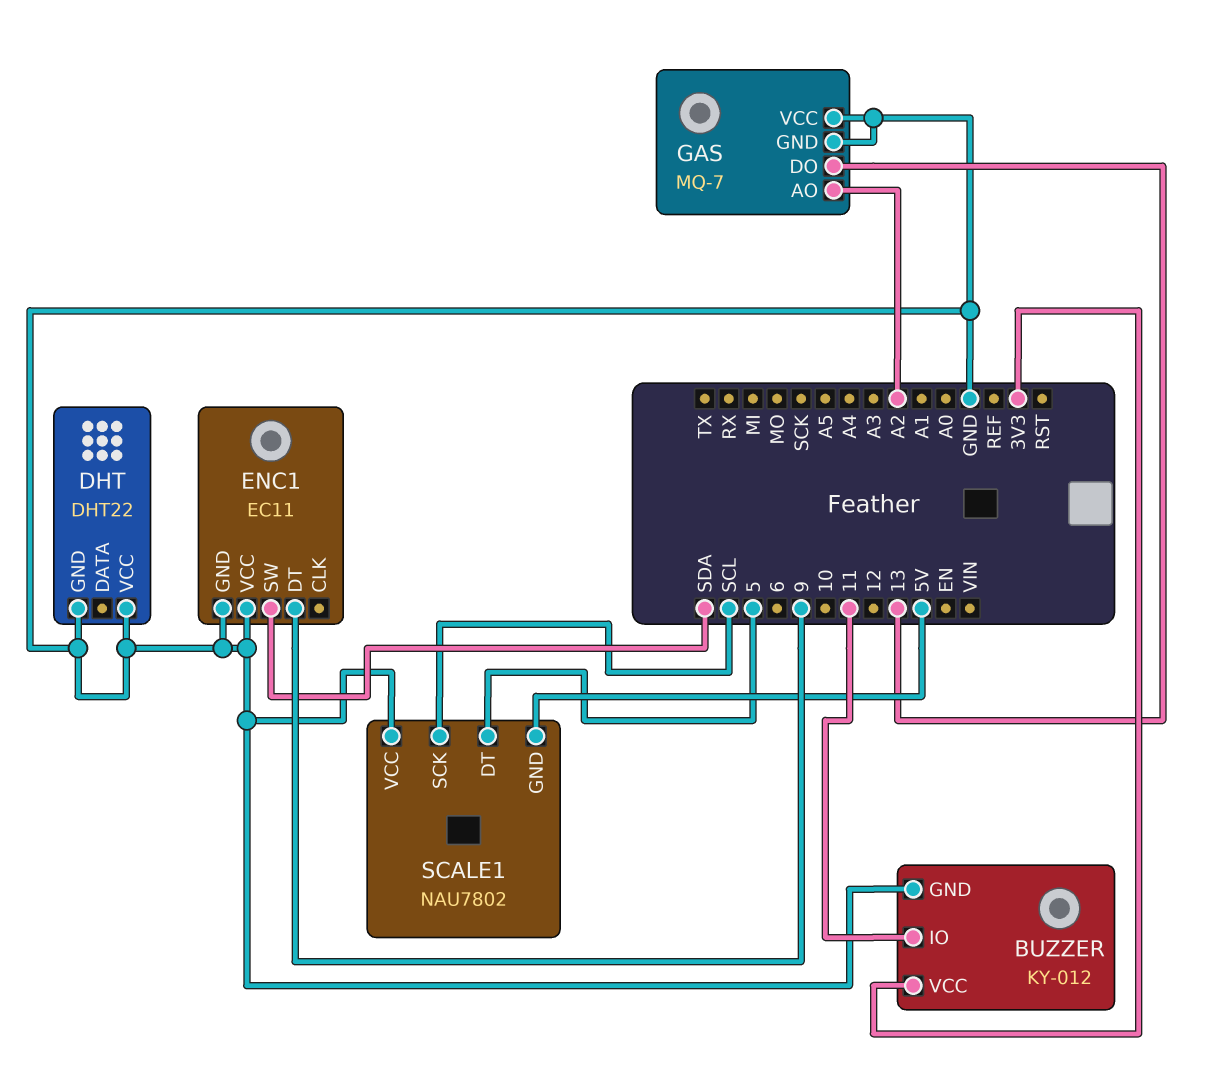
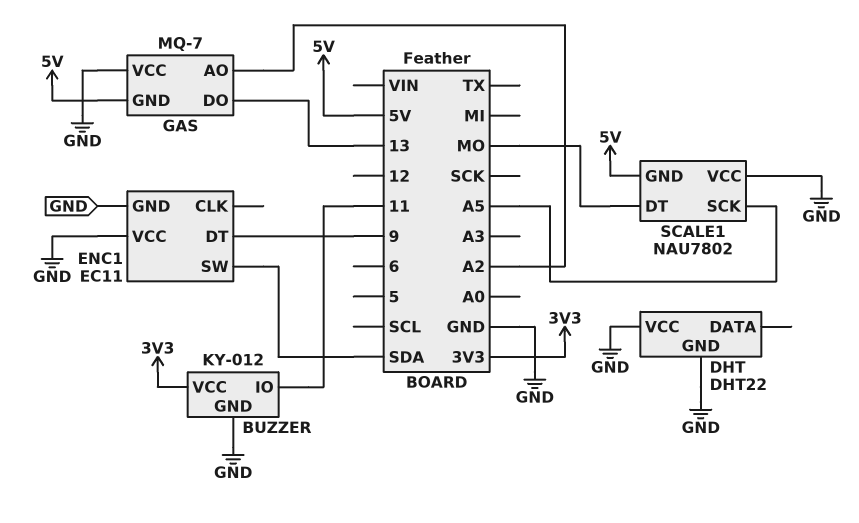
GAS pin GND: GND -> 5V
SCALE1 pin DT: 5 -> MO
SCALE1 pin SCK: SCL -> A5

